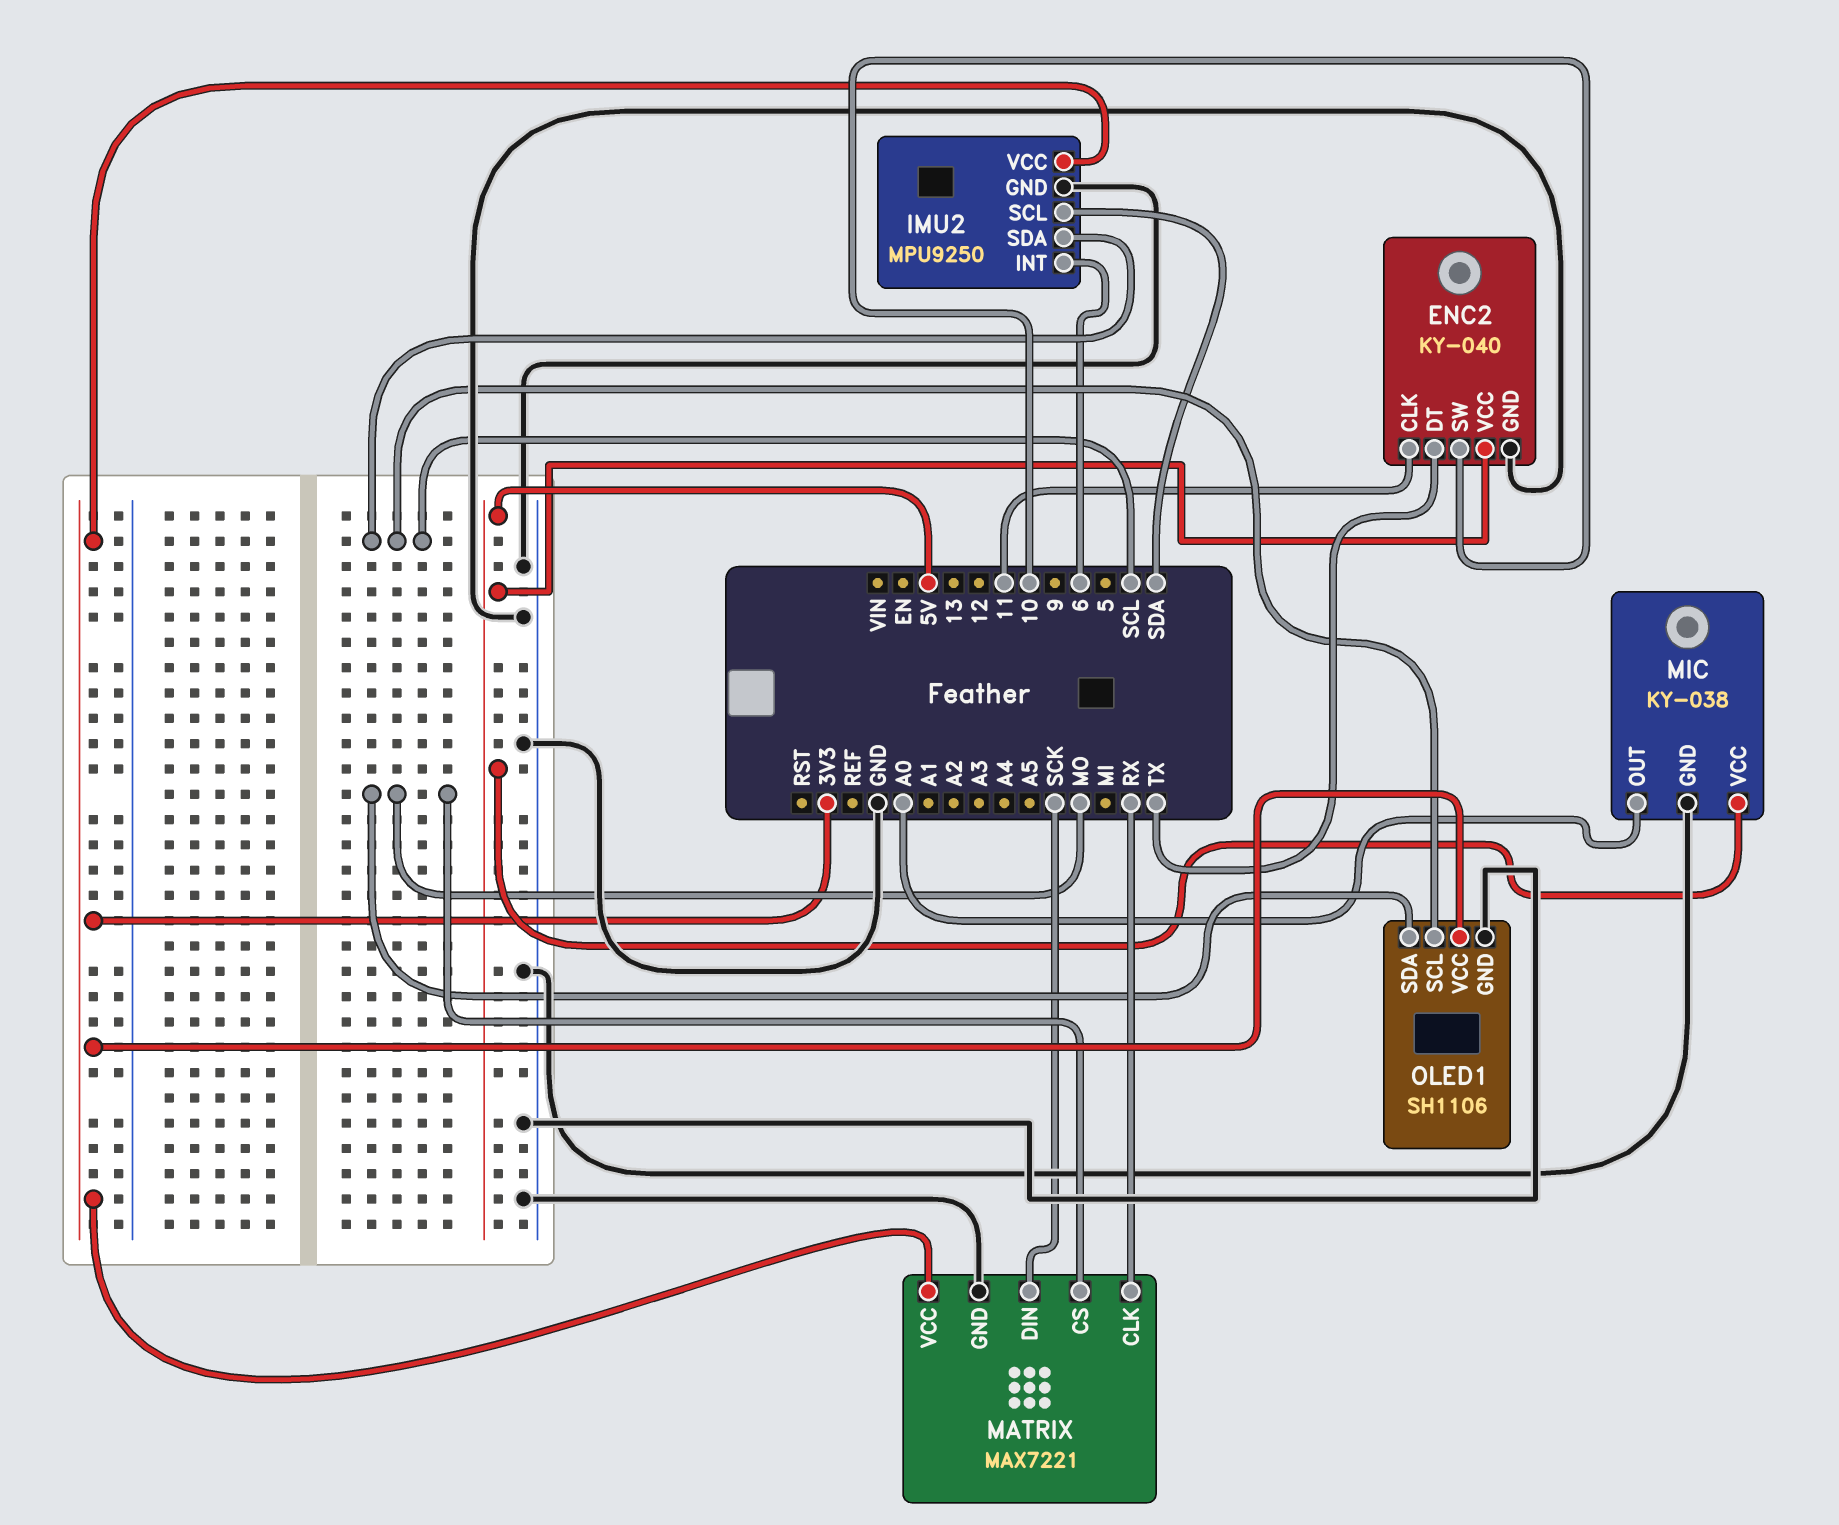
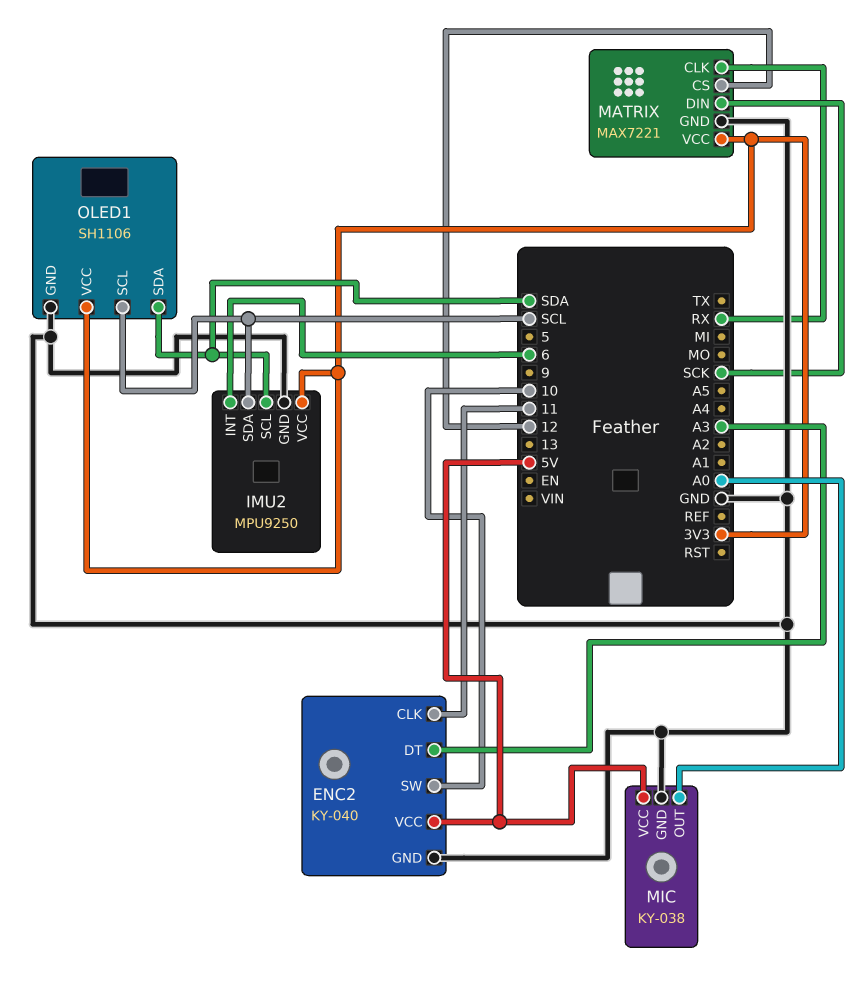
ENC2 pin DT: TX -> A3
MATRIX pin CS: MO -> 12
OLED1 pin SDA: MO -> SDA

